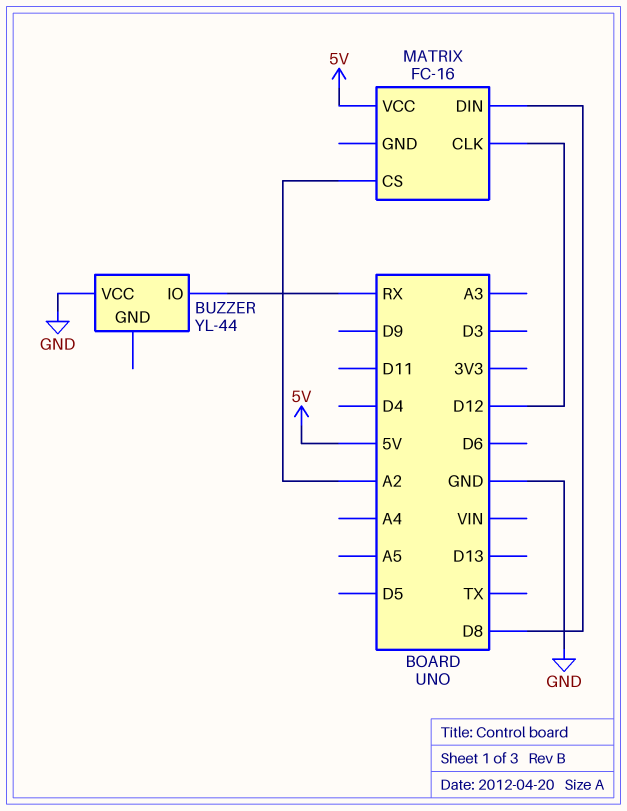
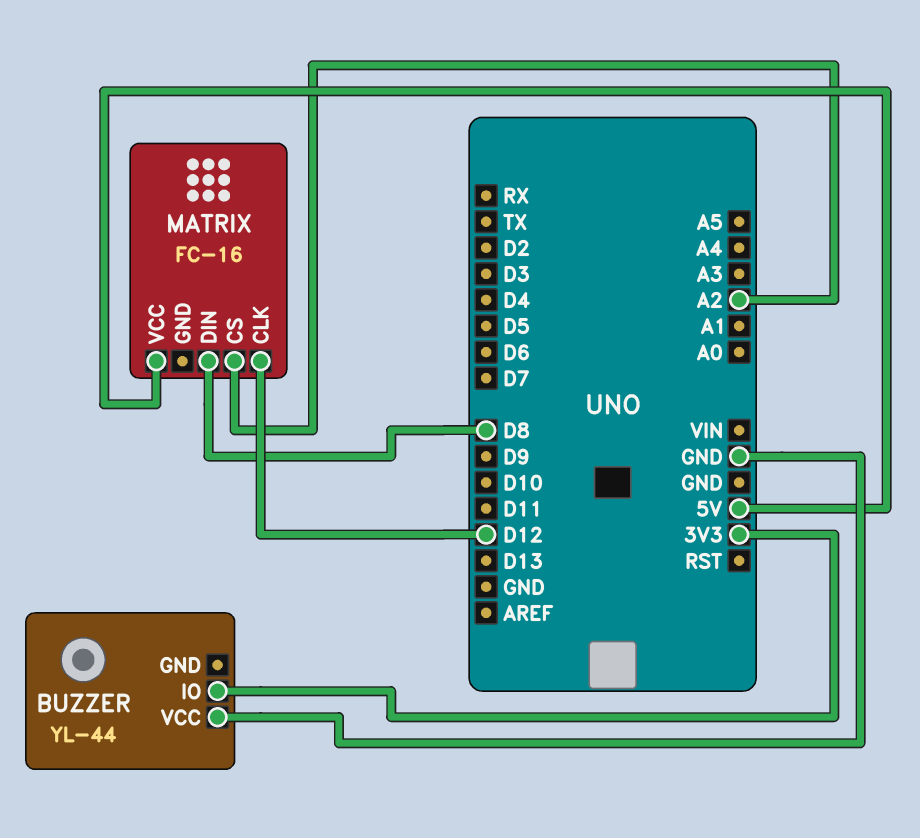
BUZZER pin IO: RX -> 3V3

